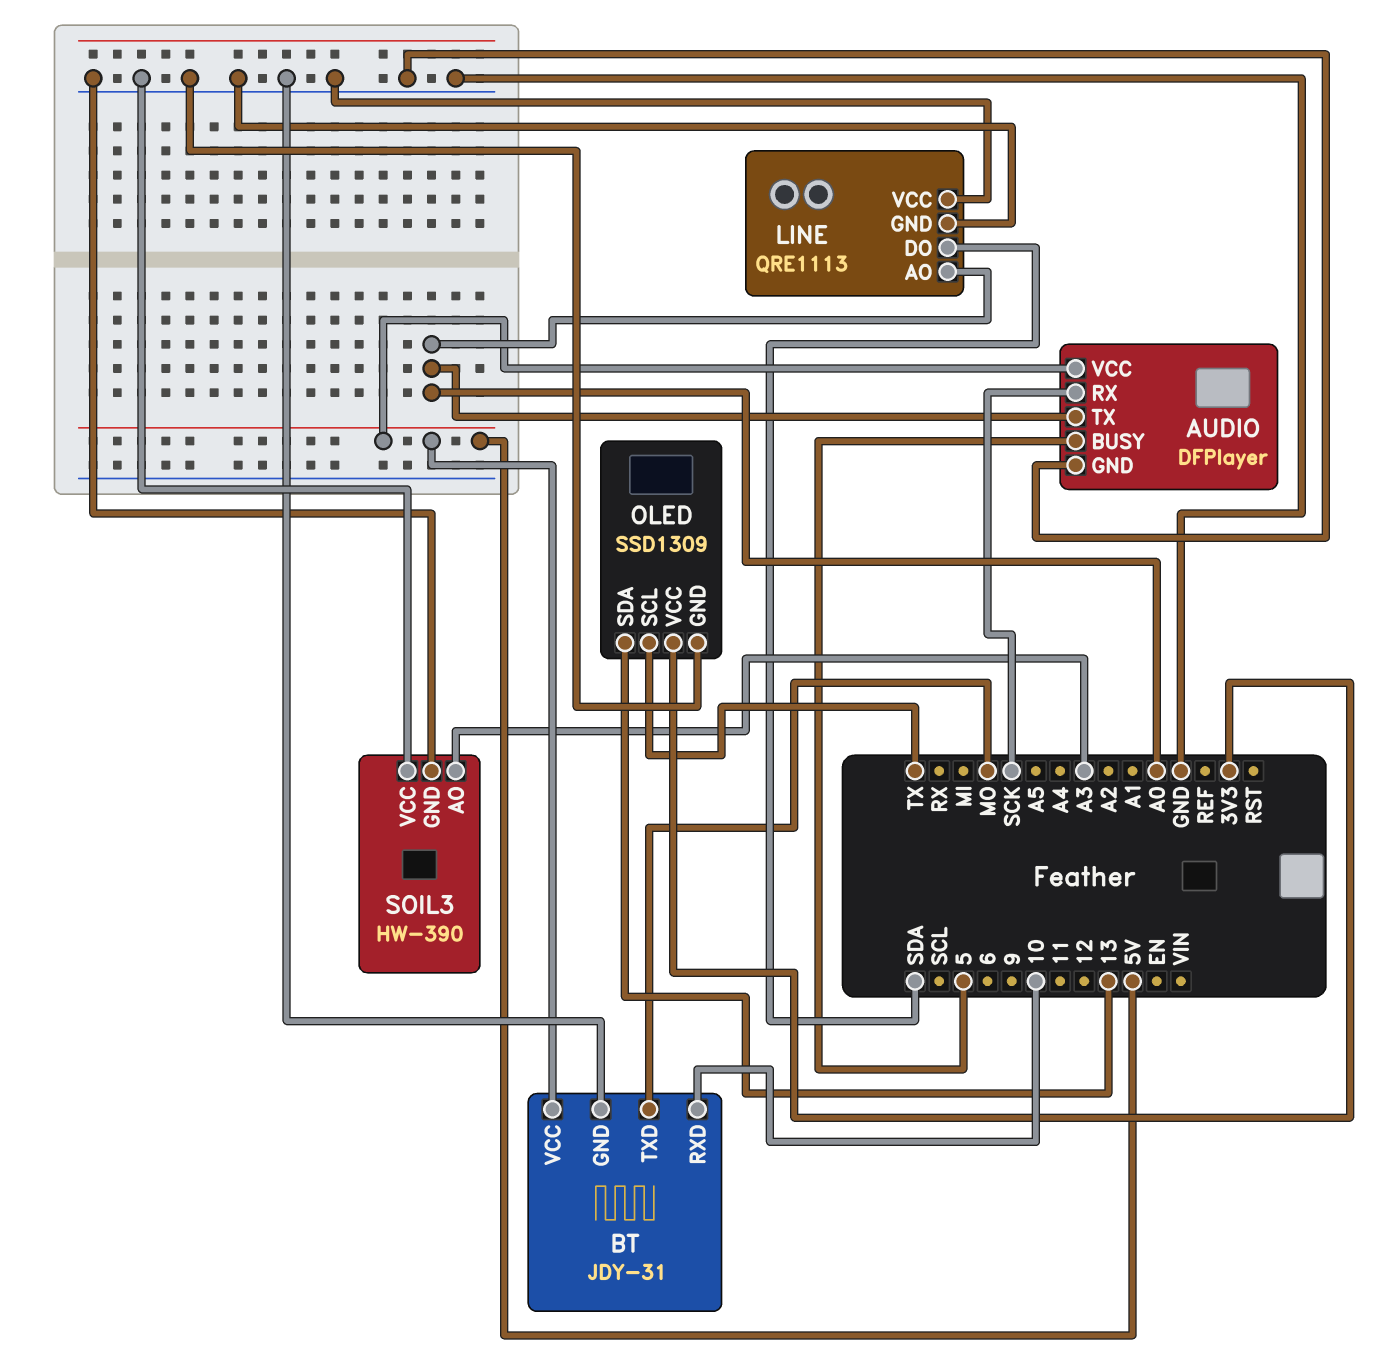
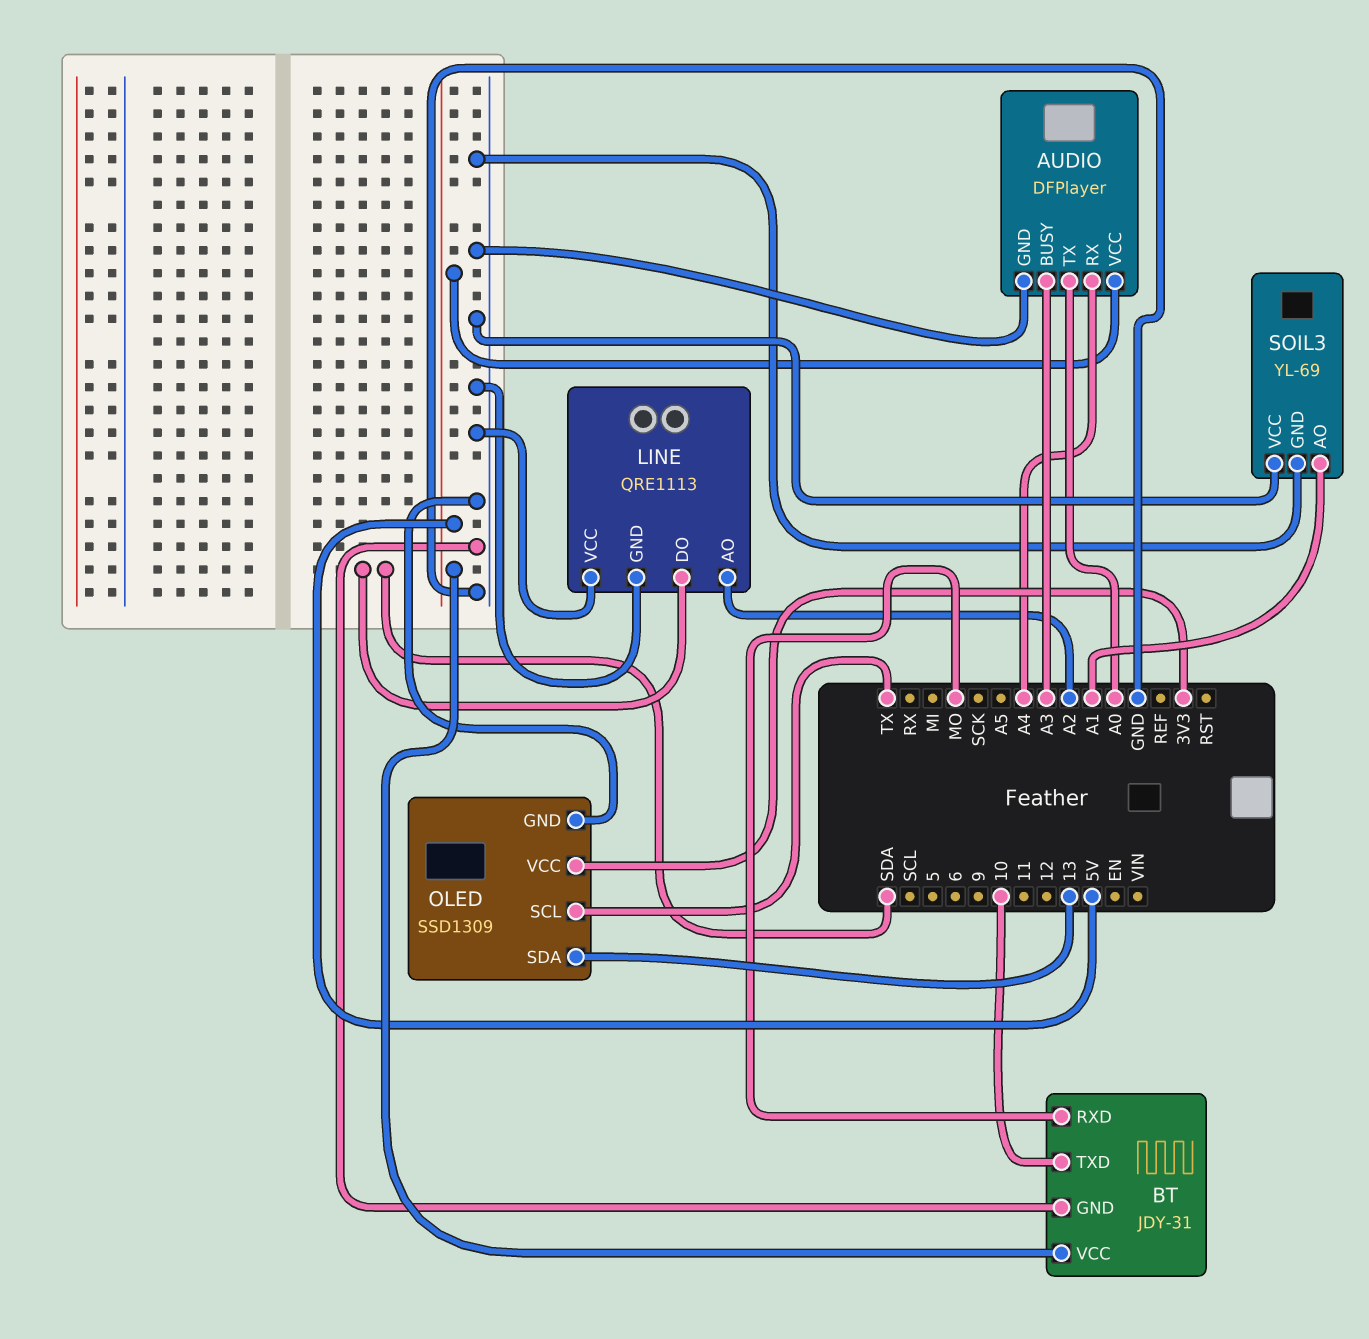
AUDIO pin BUSY: 5 -> A3
AUDIO pin RX: SCK -> A4
BT pin RXD: 10 -> MO
BT pin TXD: MO -> 10
LINE pin AO: A0 -> A2
SOIL3: HW-390 -> YL-69
SOIL3 pin AO: A3 -> A1

